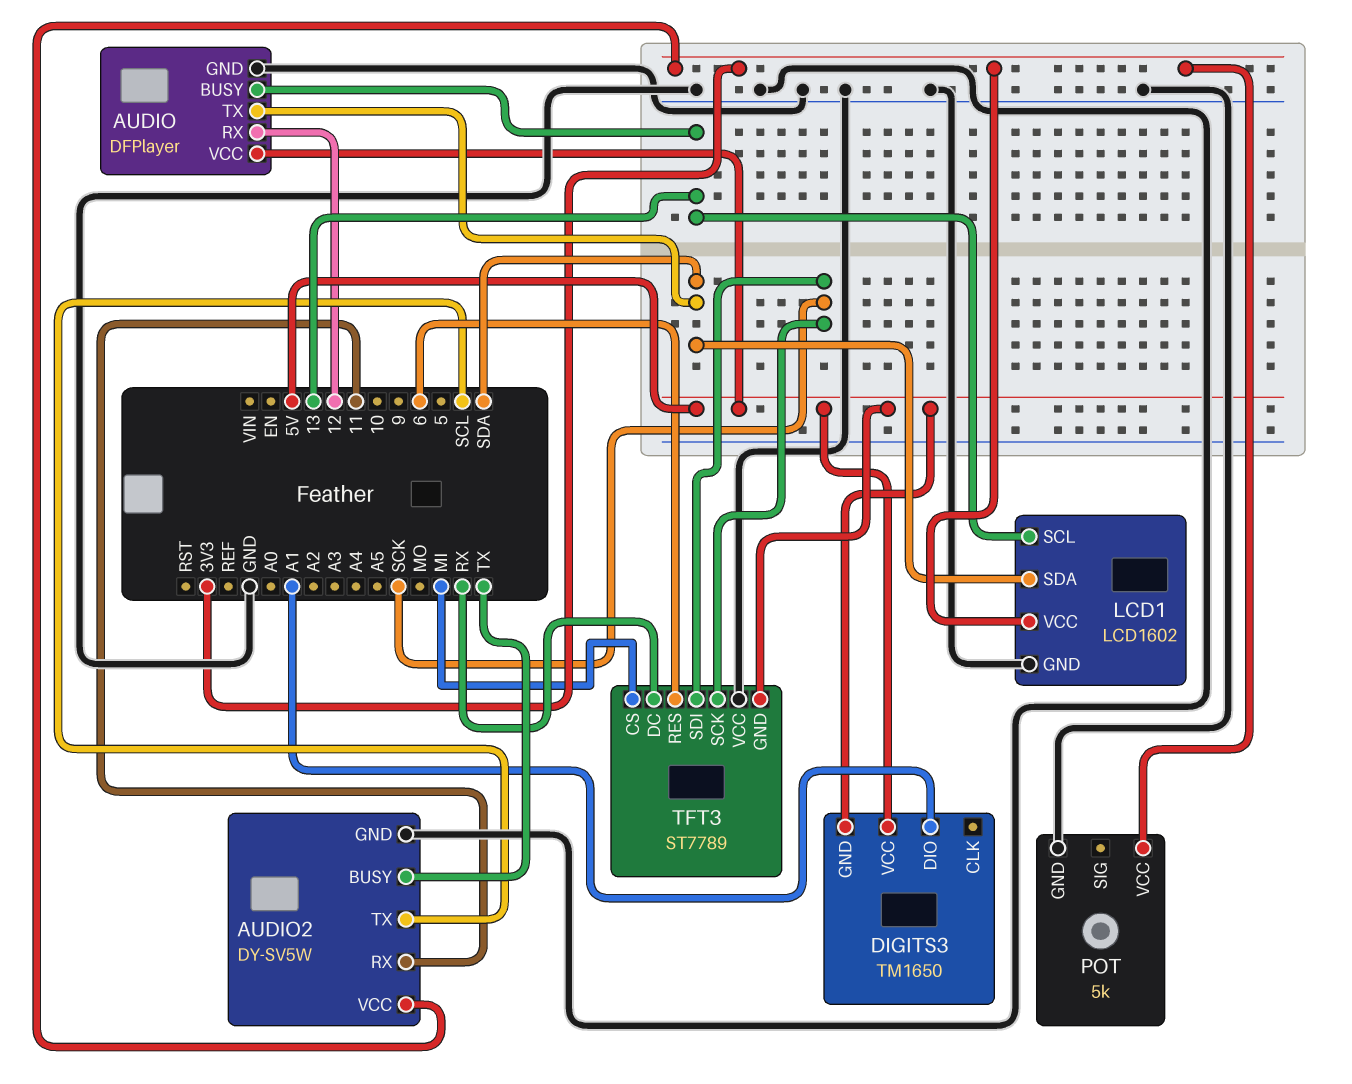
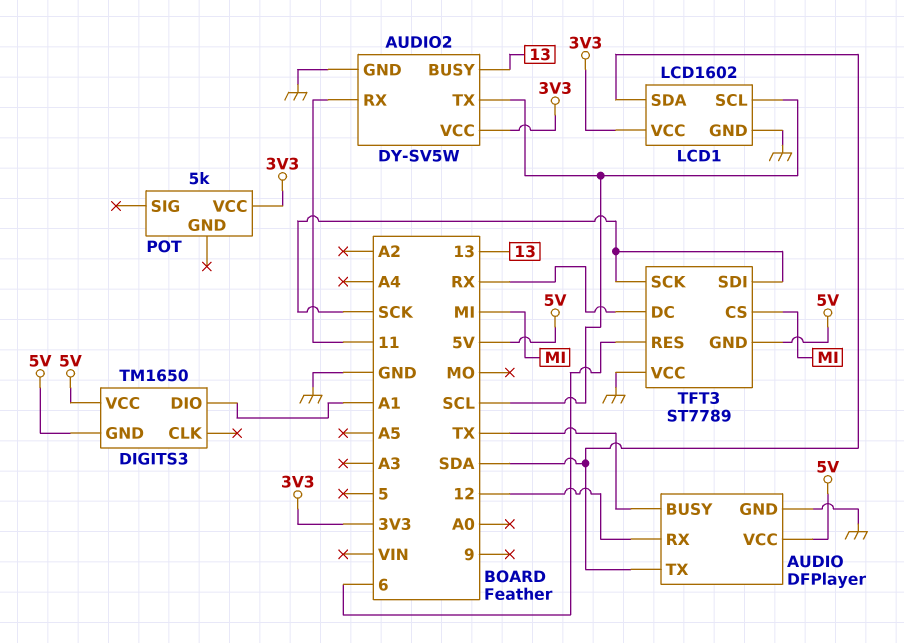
AUDIO pin BUSY: 13 -> TX
AUDIO2 pin BUSY: TX -> 13
LCD1 pin SCL: 13 -> SCL
POT pin GND: GND -> none

